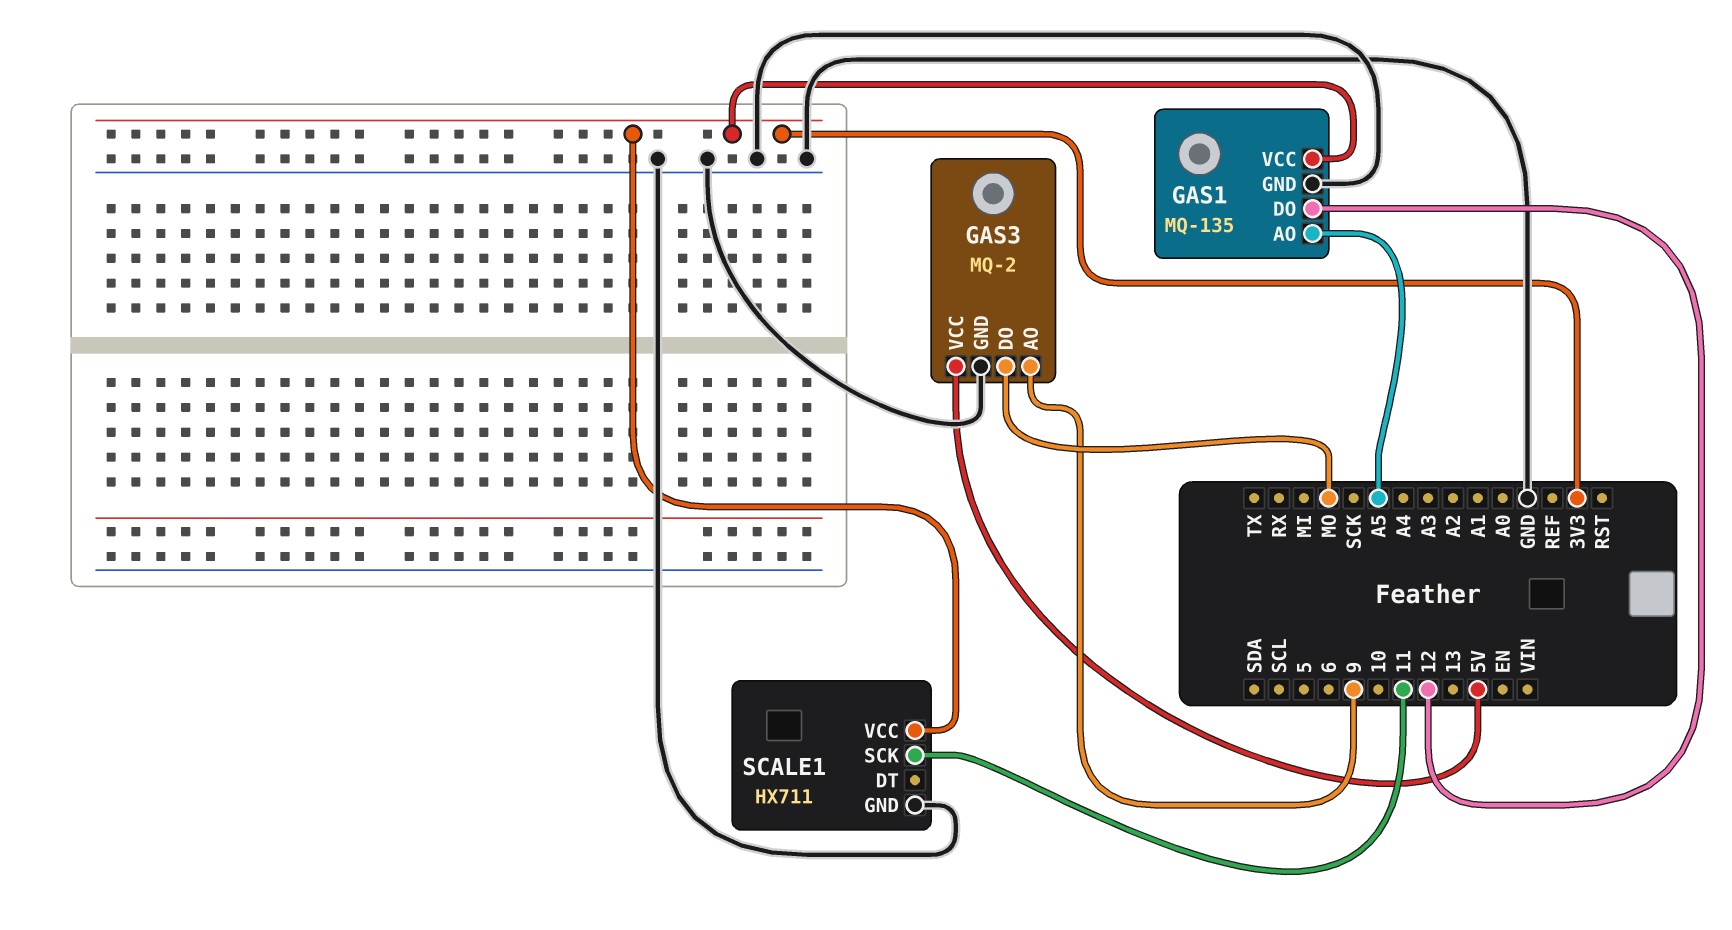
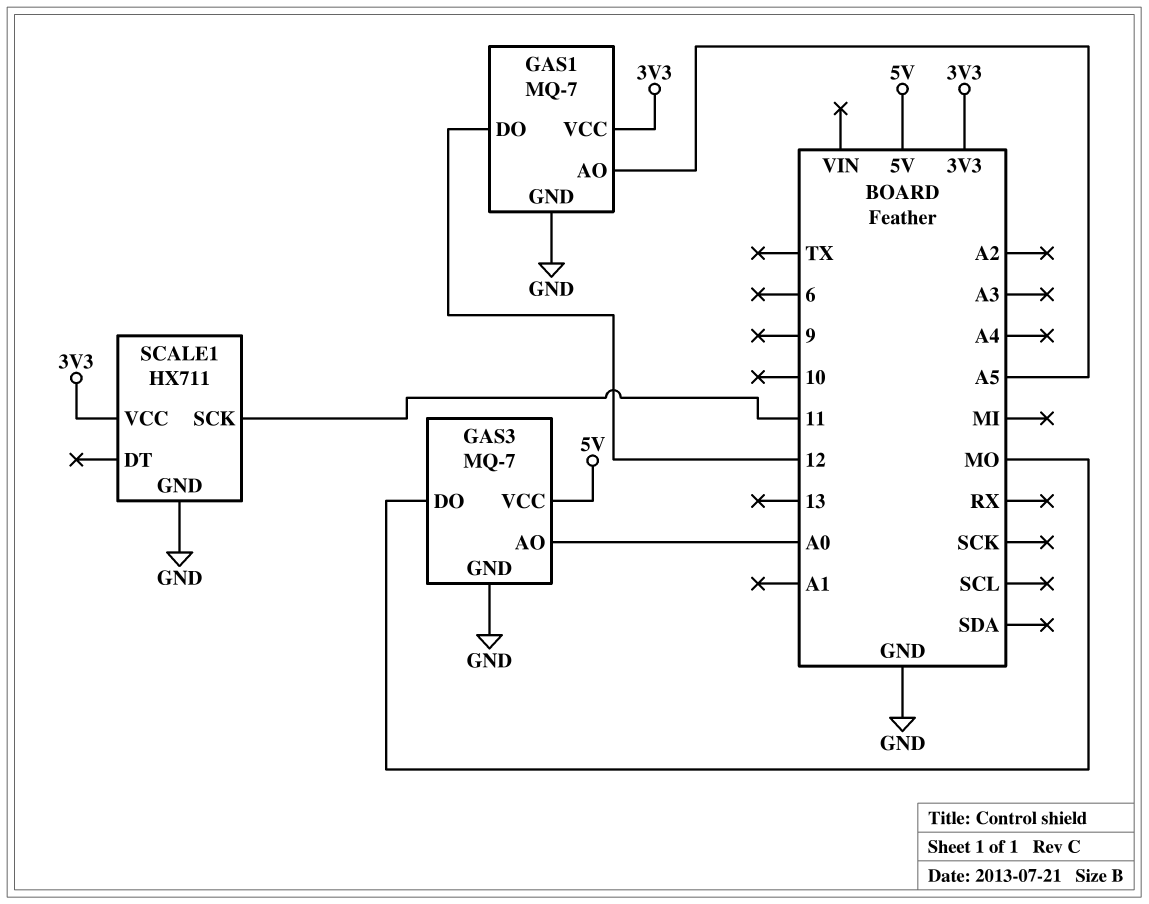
GAS1: MQ-135 -> MQ-7
GAS3: MQ-2 -> MQ-7
GAS3 pin AO: 9 -> A0

